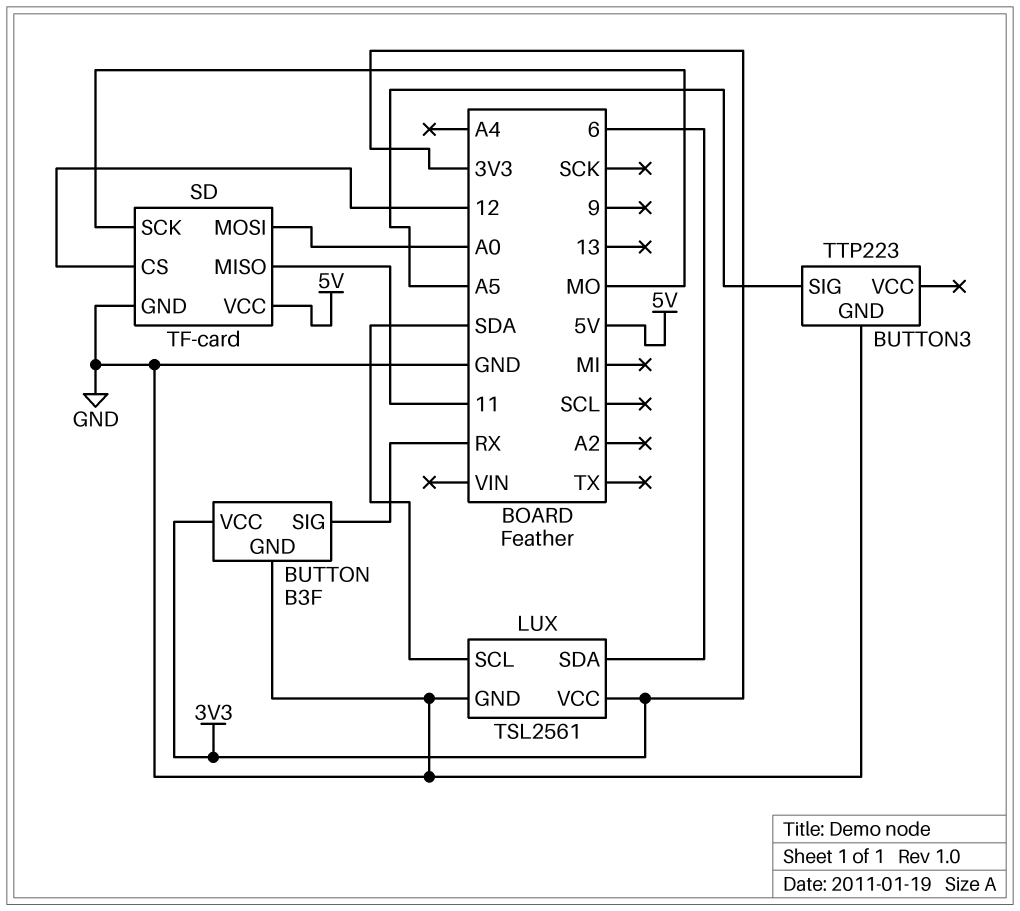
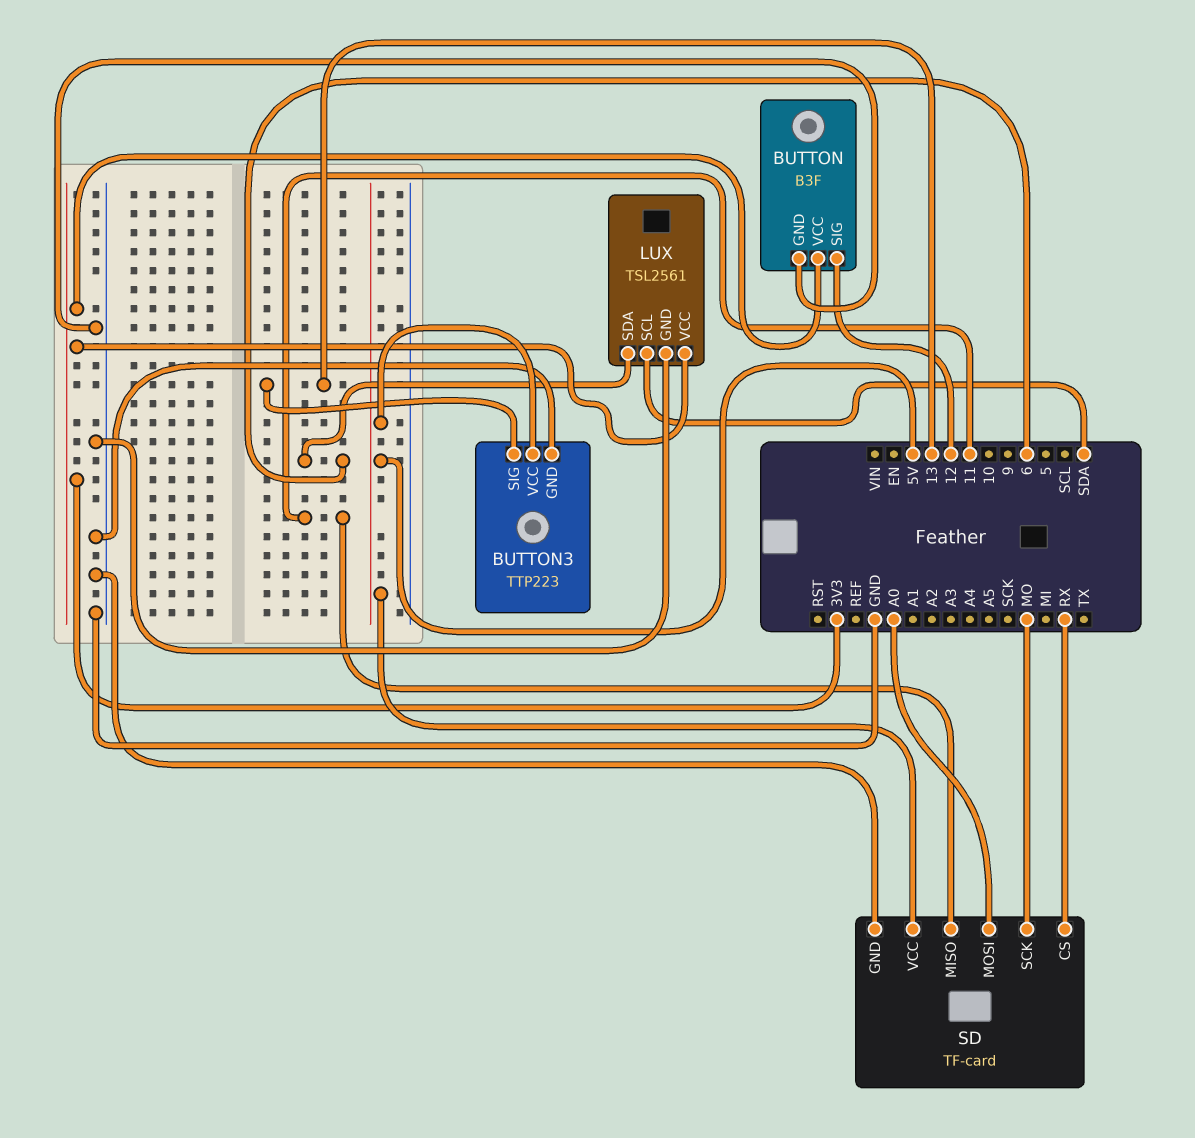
BUTTON pin SIG: RX -> 12
BUTTON3 pin SIG: A5 -> 13
BUTTON3 pin VCC: none -> 5V
SD pin CS: 12 -> RX

